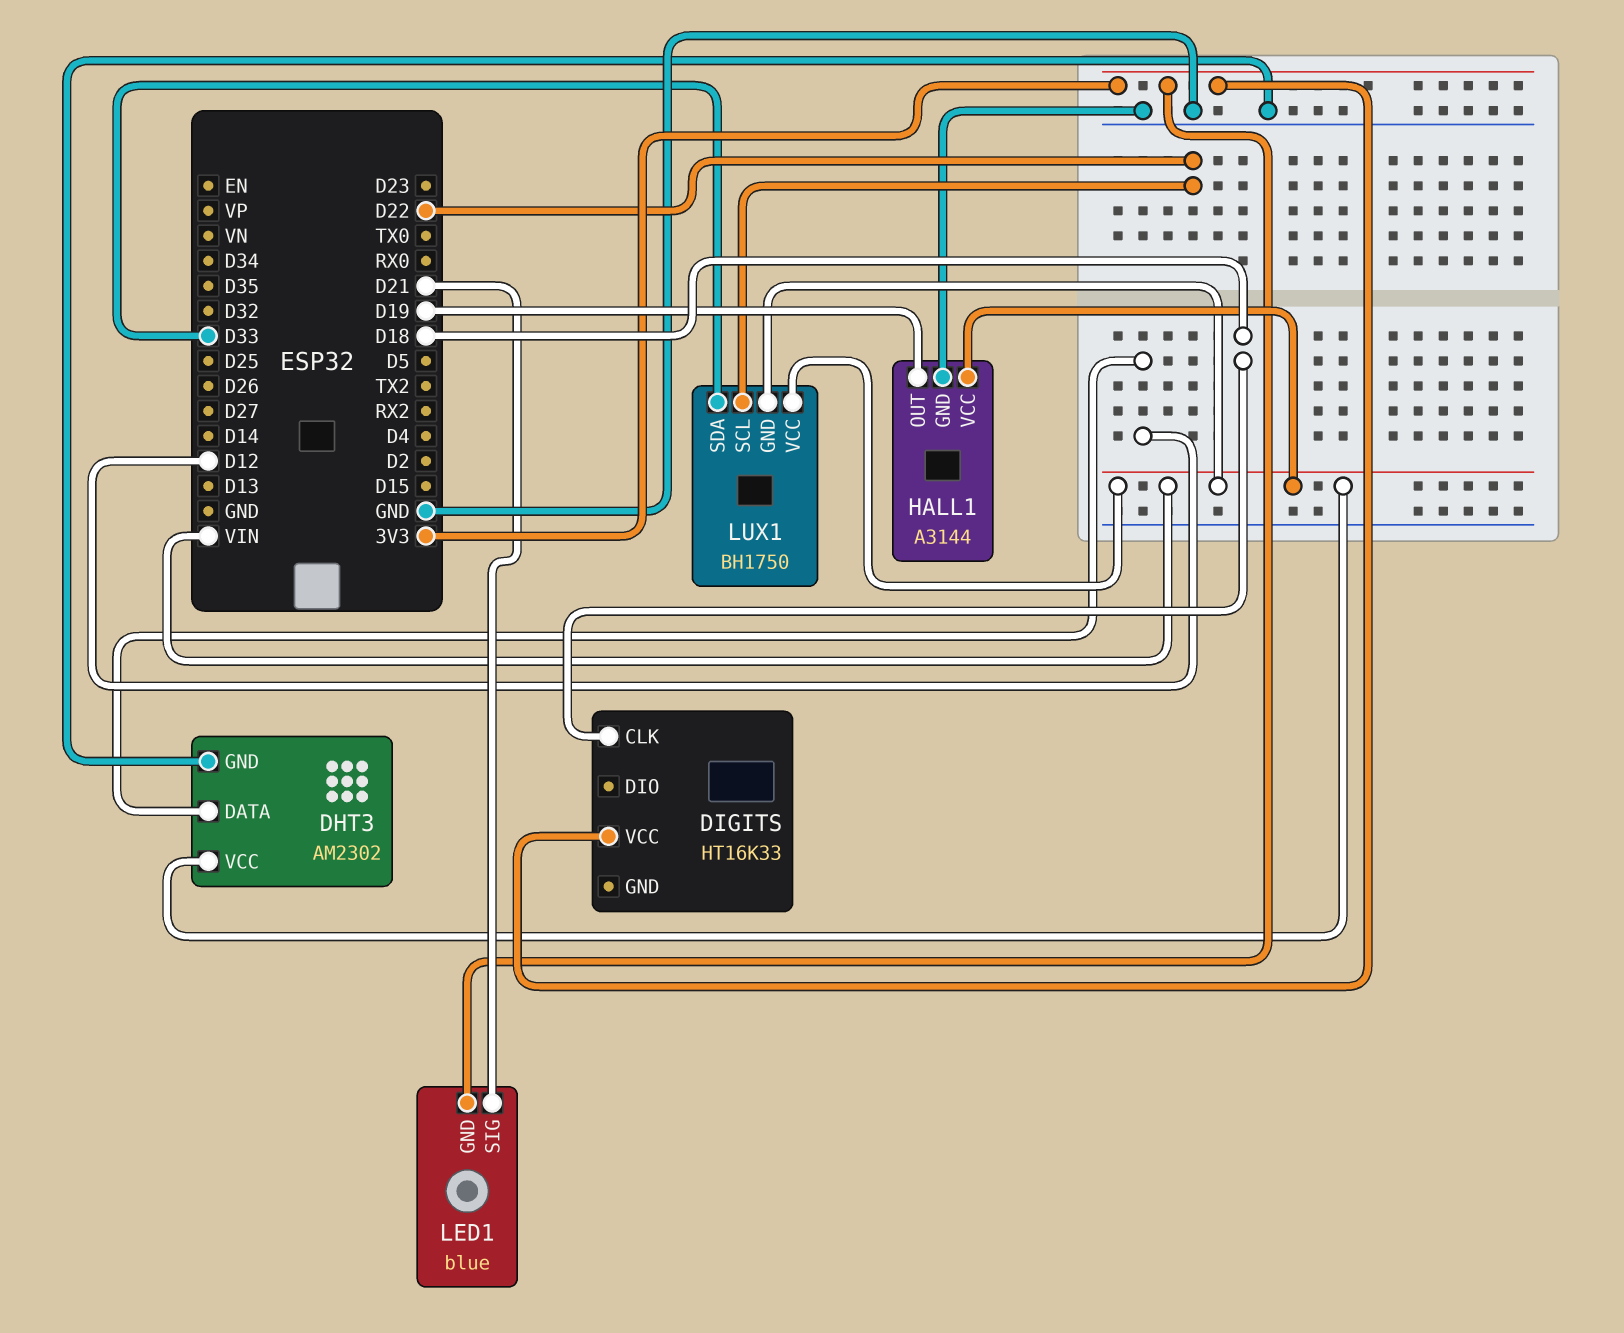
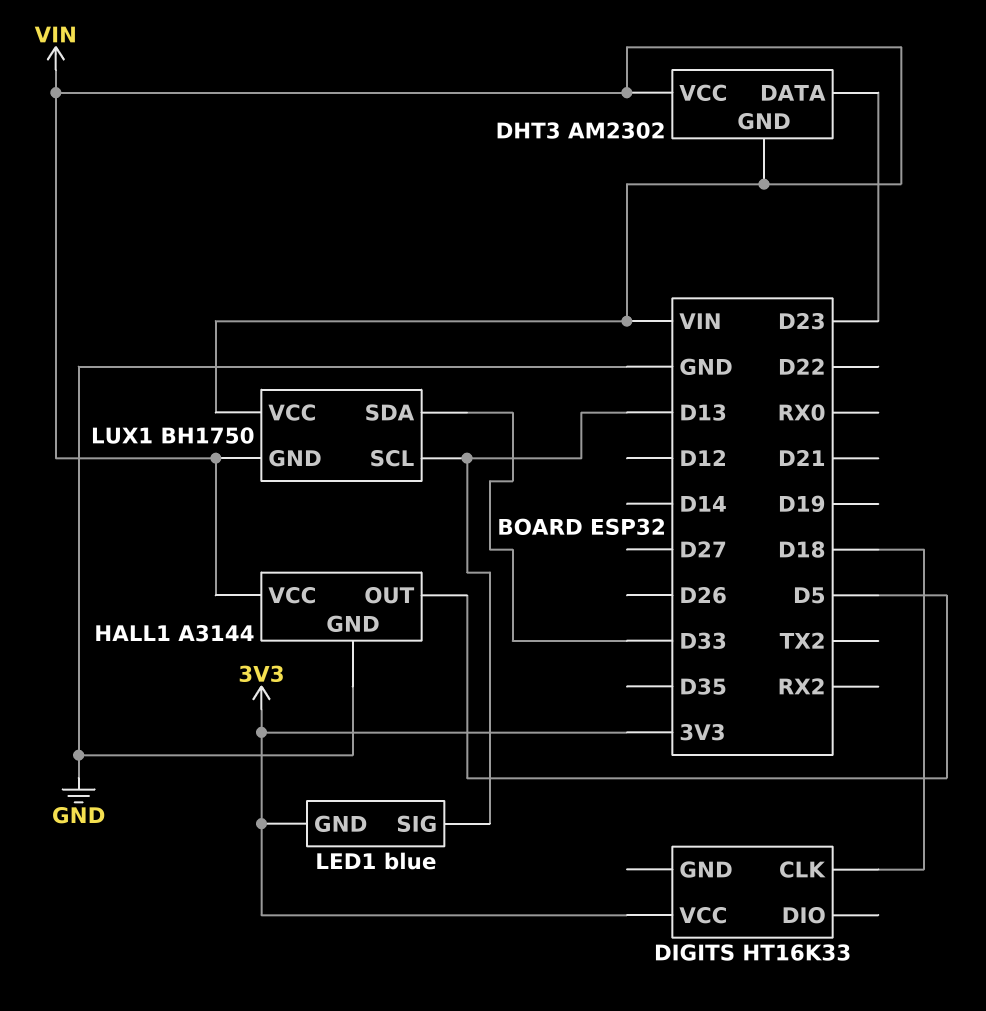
DHT3 pin DATA: D12 -> D23
DHT3 pin GND: GND -> VIN
HALL1 pin OUT: D19 -> D5
LED1 pin SIG: D21 -> D13
LUX1 pin SCL: D22 -> D13

